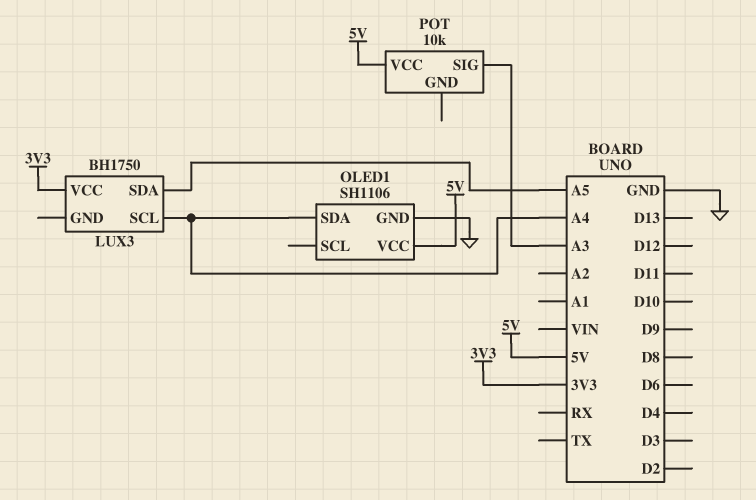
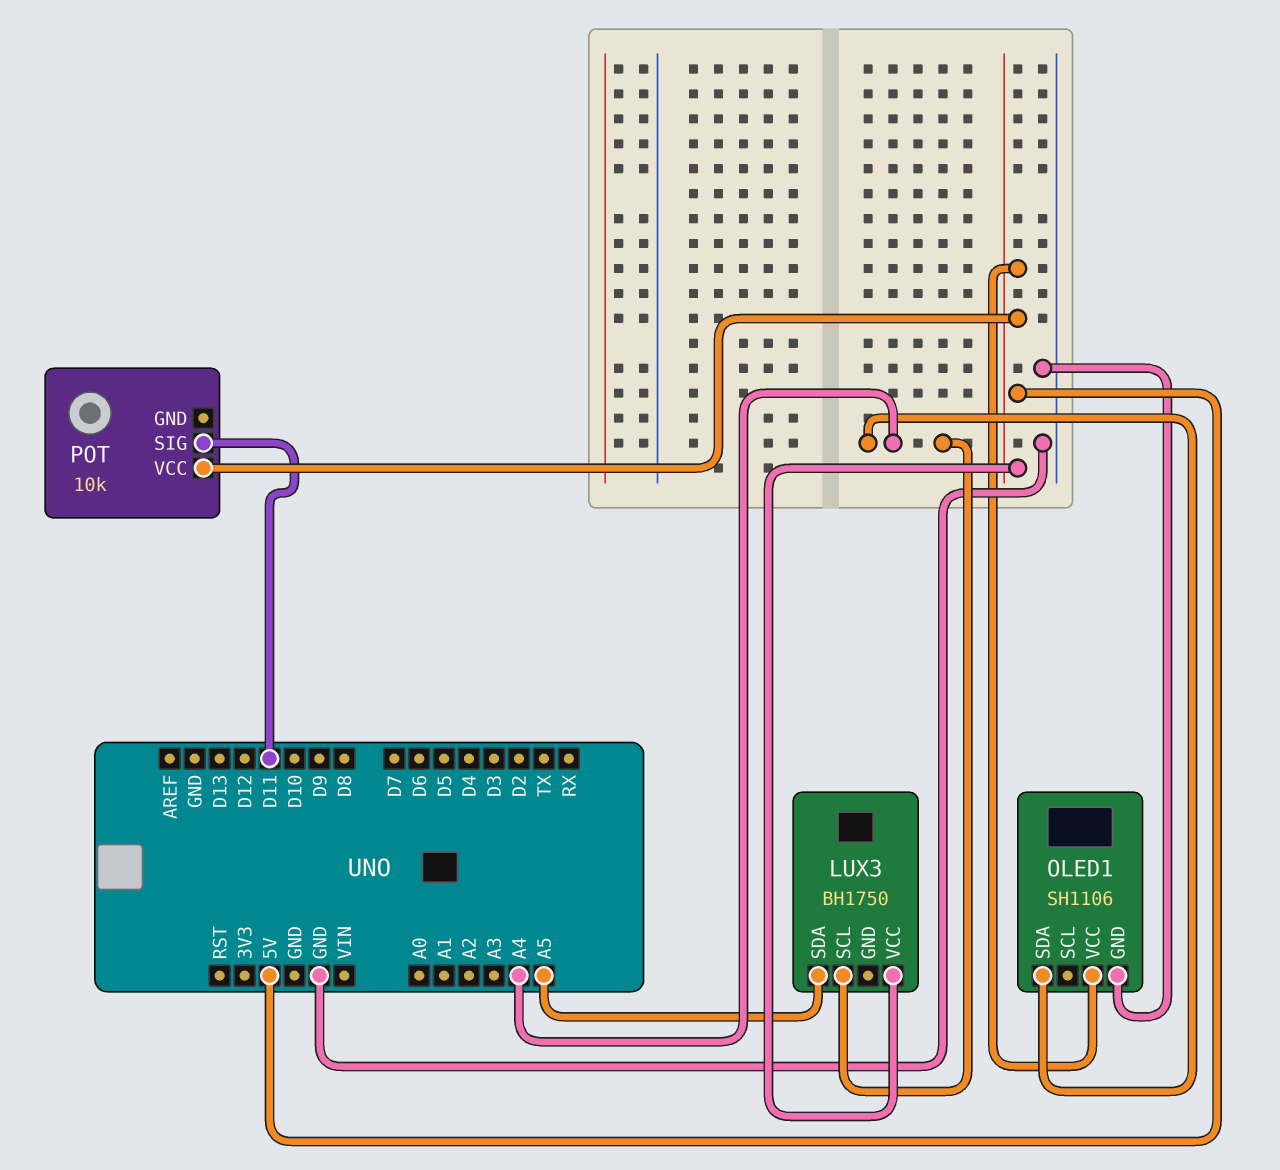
LUX3 pin VCC: 3V3 -> 5V
POT pin SIG: A3 -> D11

